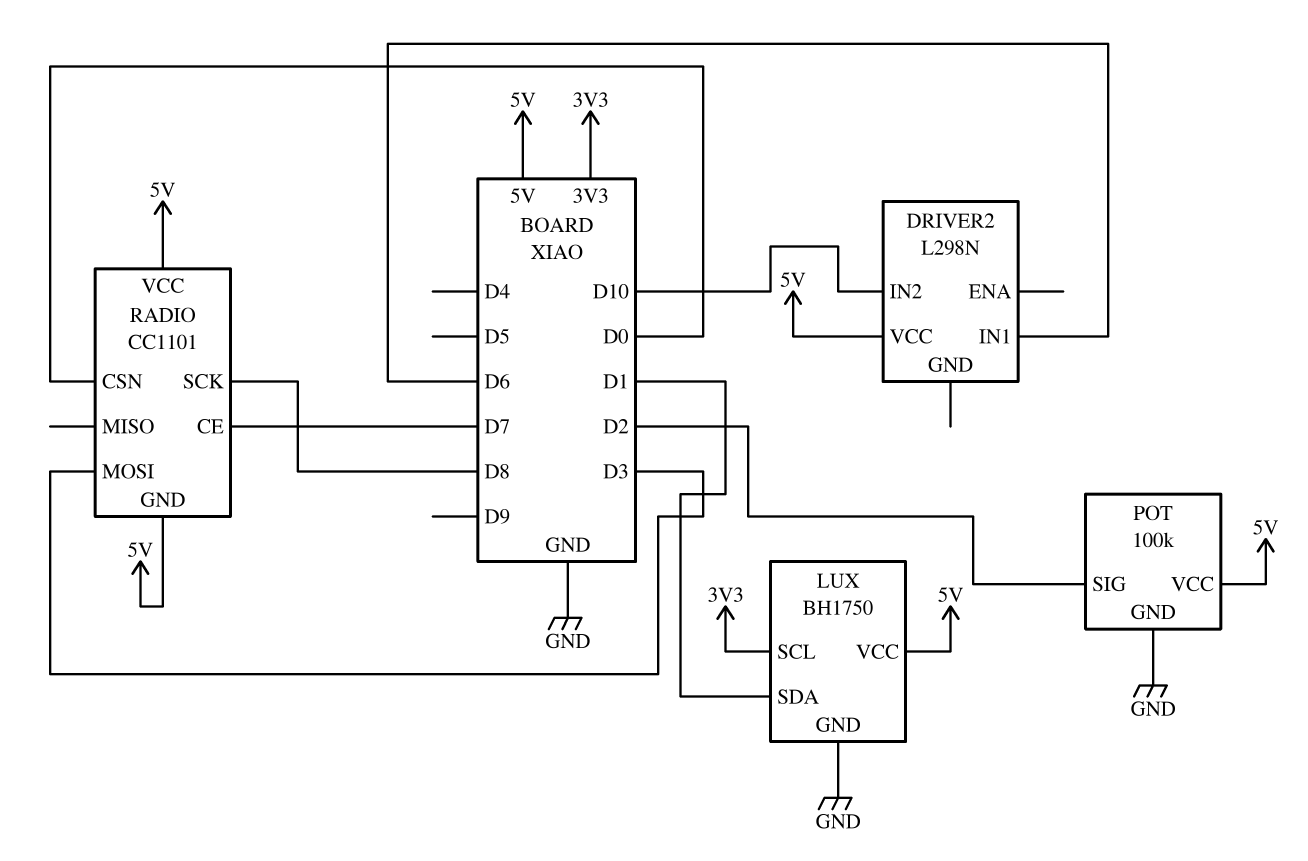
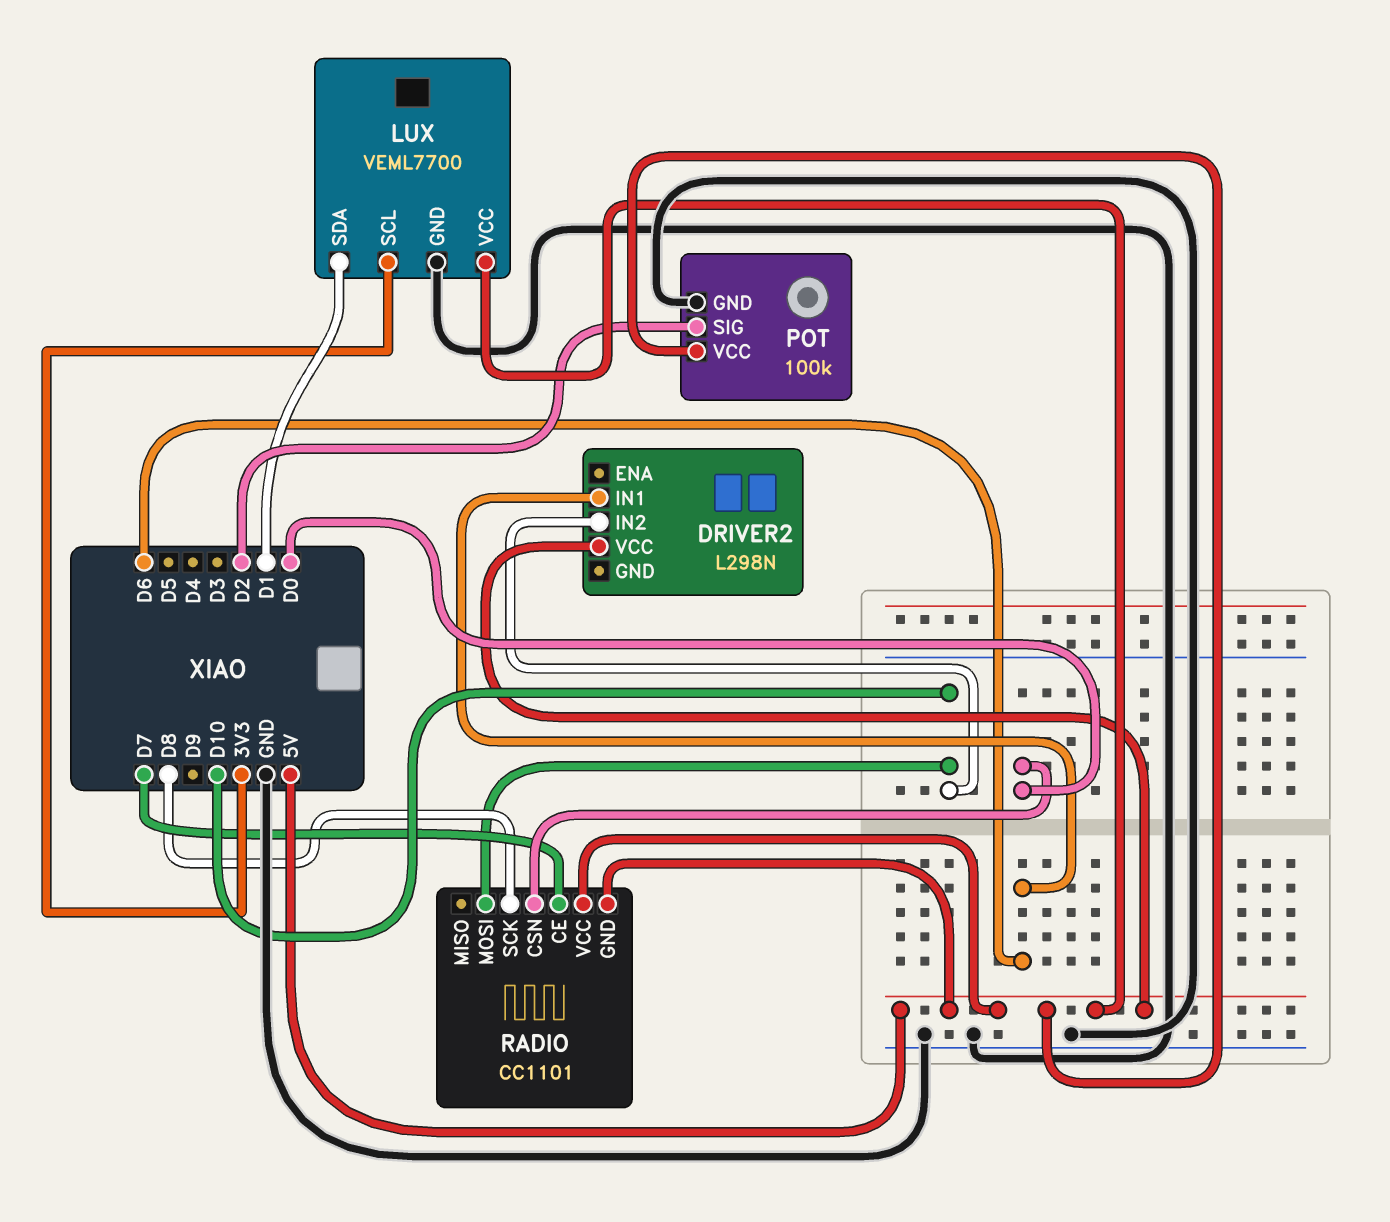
LUX: BH1750 -> VEML7700
RADIO pin MOSI: D3 -> D10

